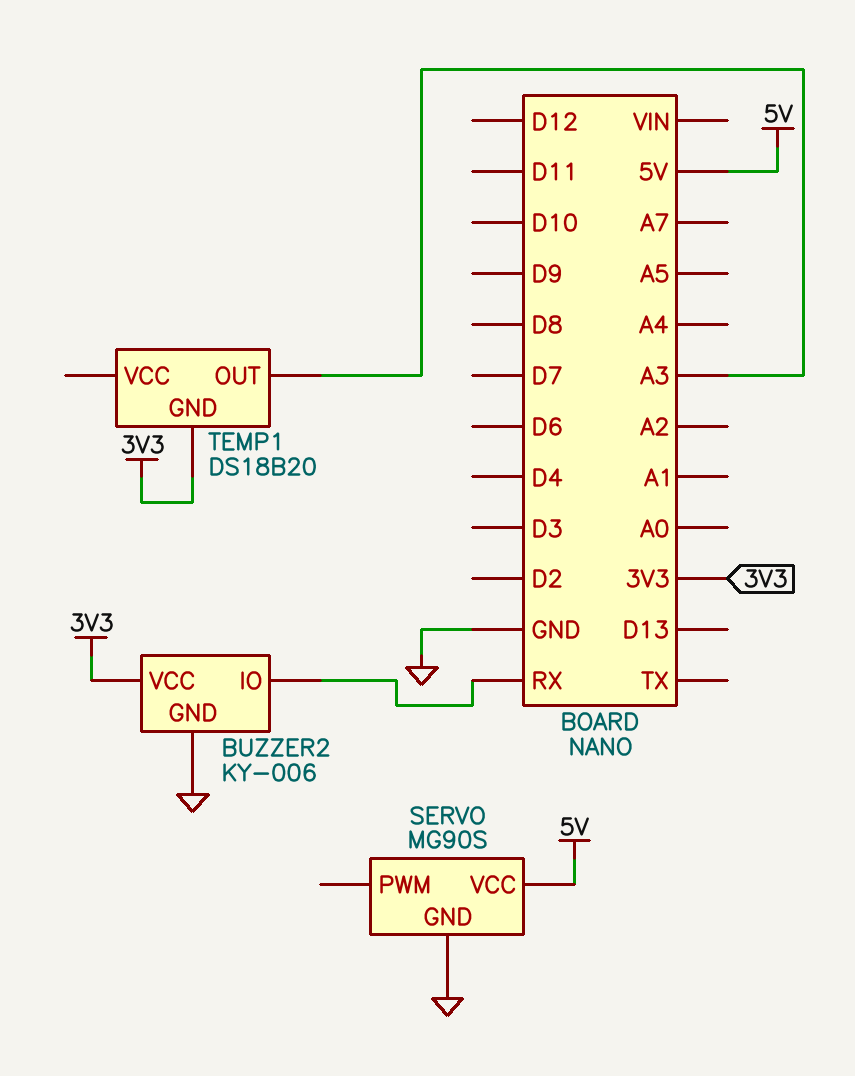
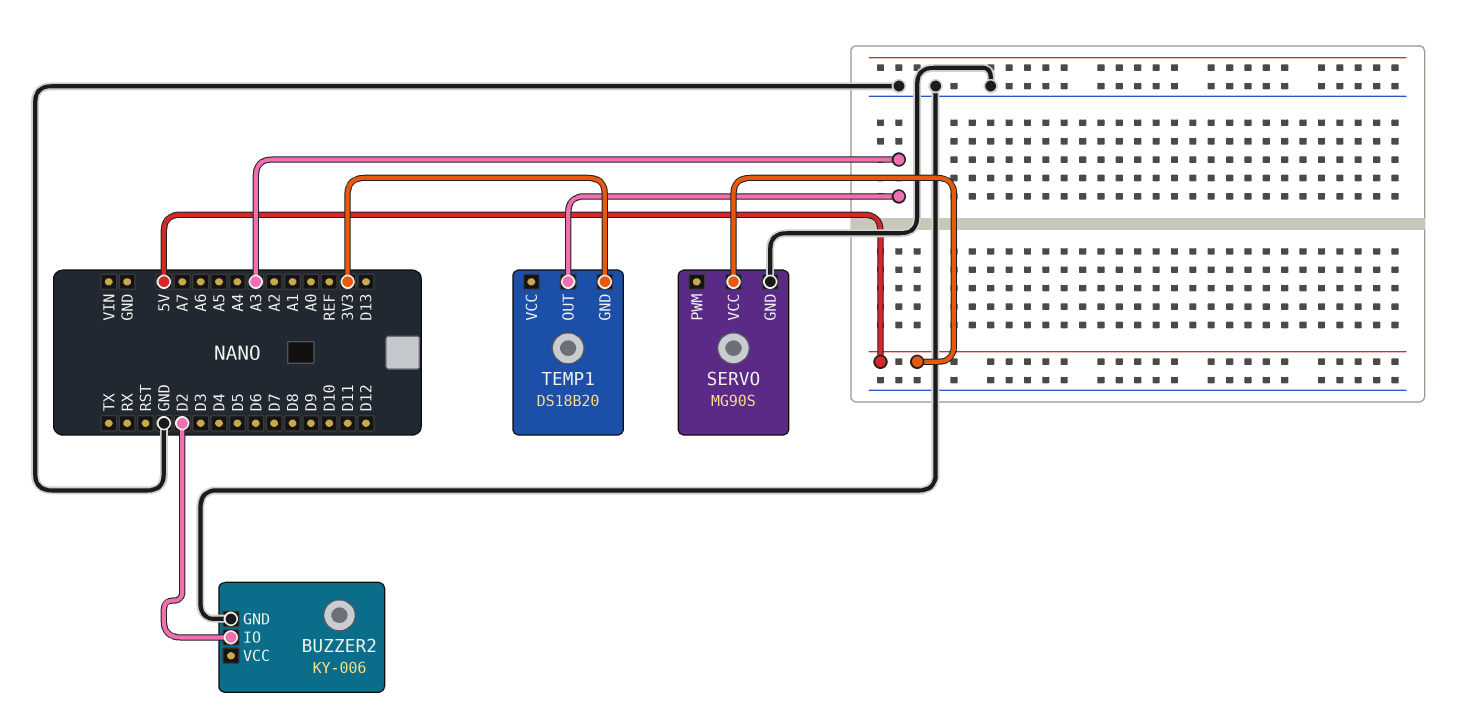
BUZZER2 pin IO: RX -> D2
BUZZER2 pin VCC: 3V3 -> none

